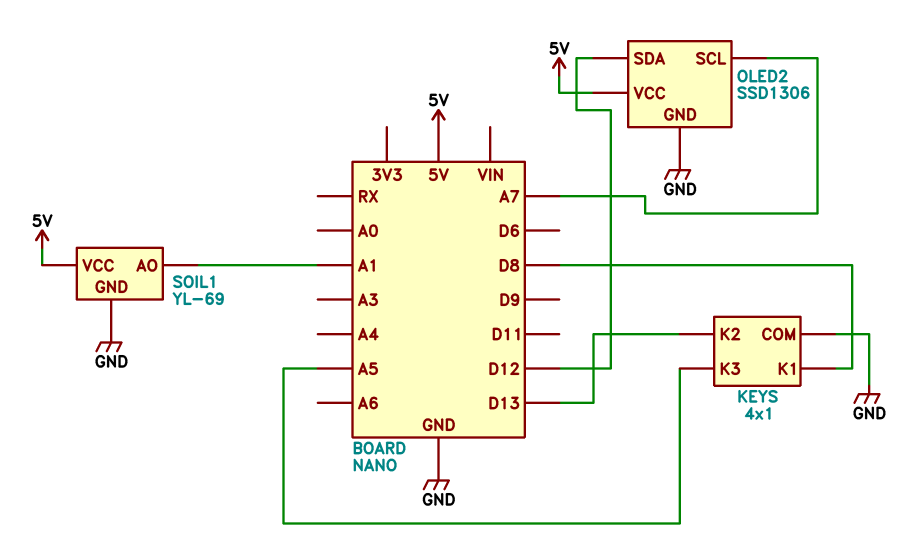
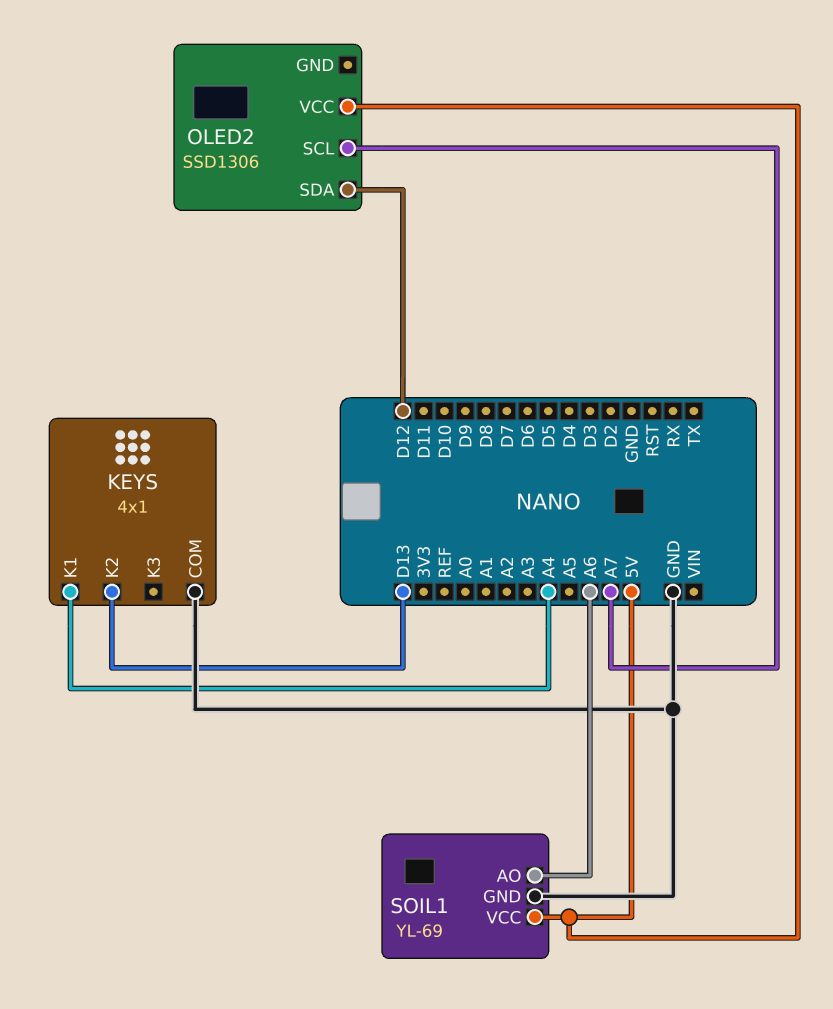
KEYS pin K1: D8 -> A4
KEYS pin K3: A5 -> none
OLED2 pin GND: GND -> none
SOIL1 pin AO: A1 -> A6

